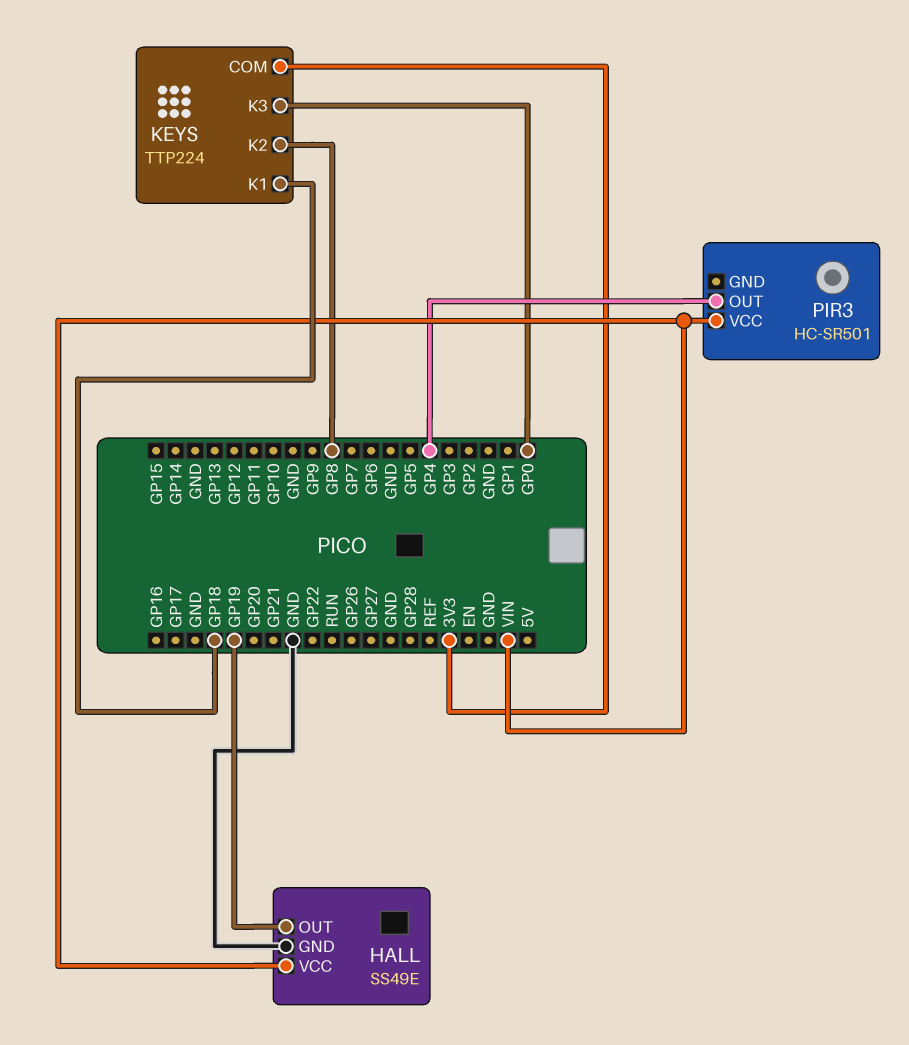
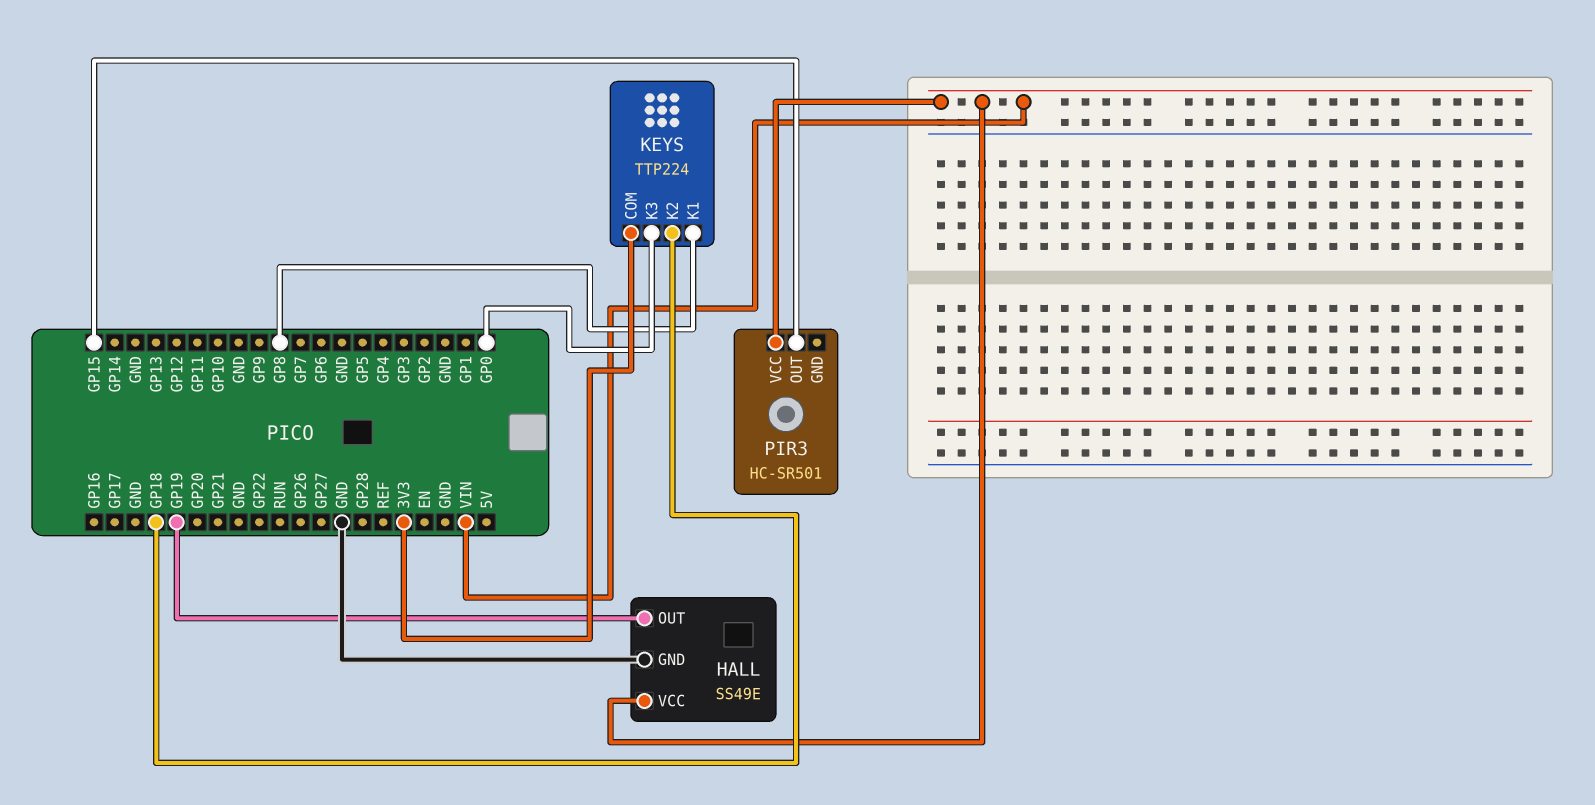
KEYS pin K1: GP18 -> GP8
KEYS pin K2: GP8 -> GP18
PIR3 pin OUT: GP4 -> GP15

